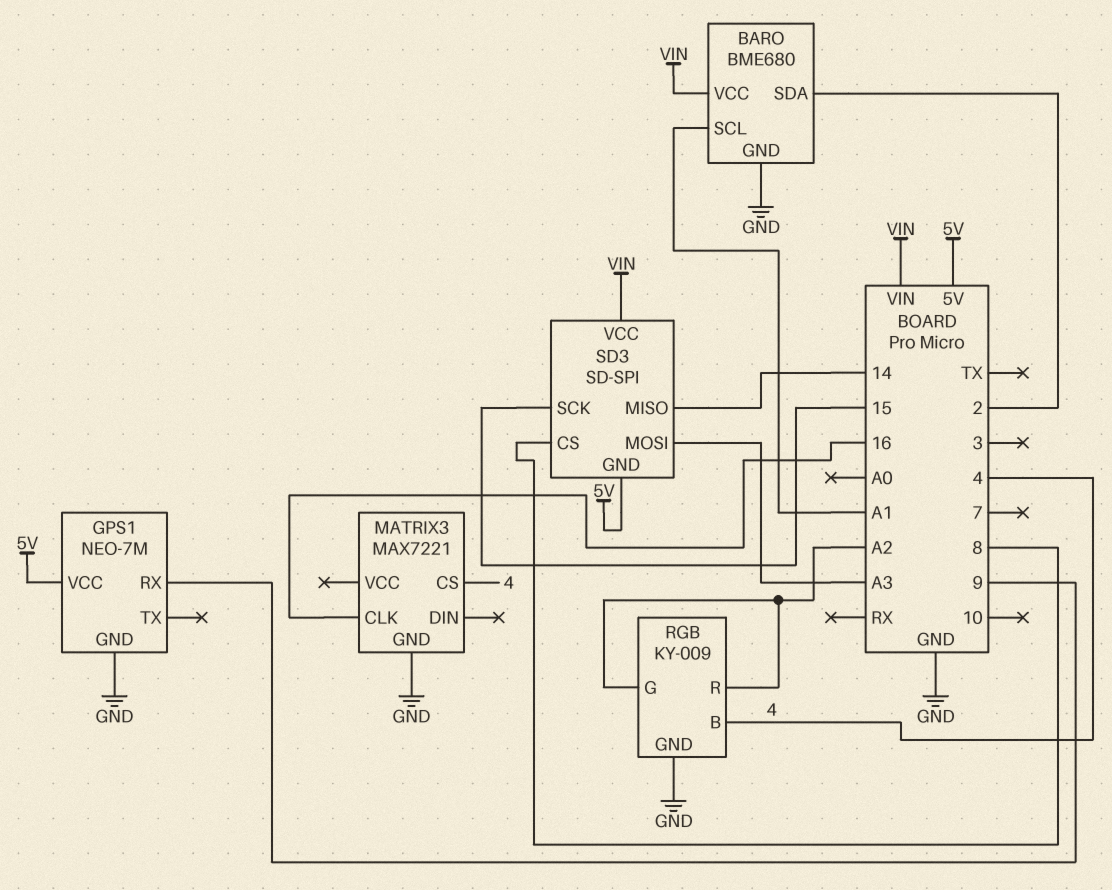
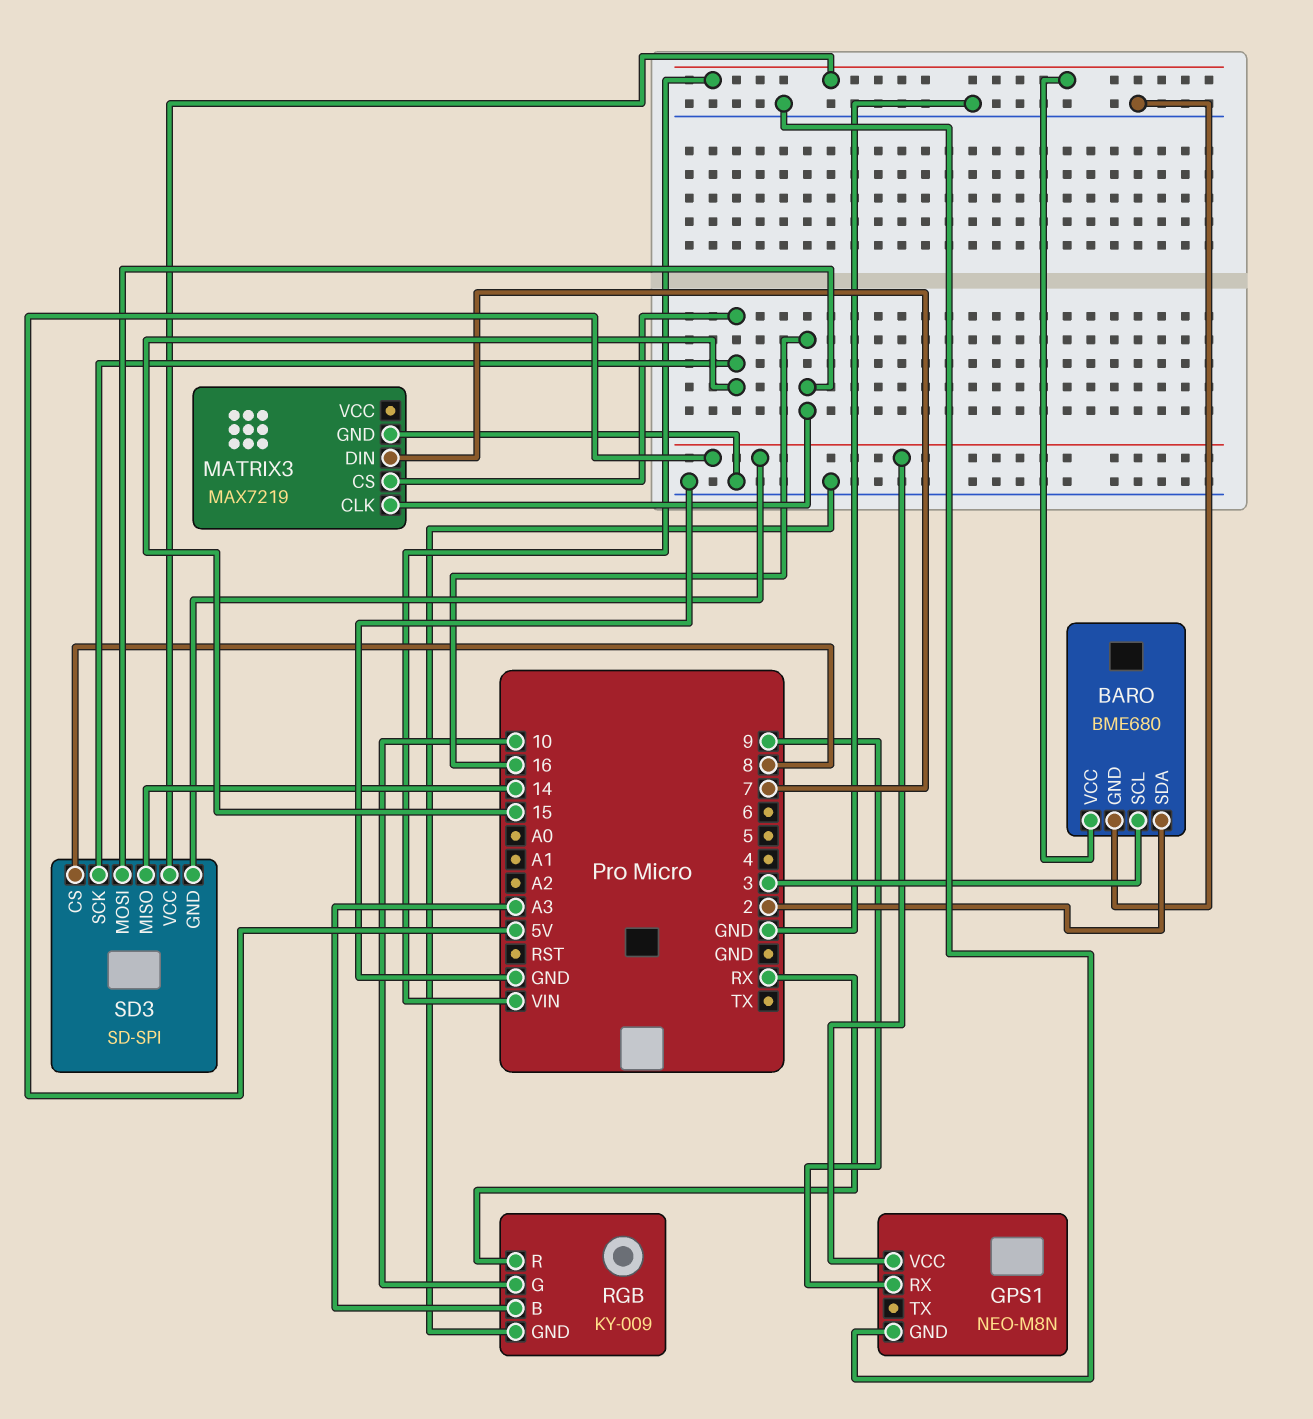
BARO pin SCL: A1 -> 3
GPS1: NEO-7M -> NEO-M8N
MATRIX3: MAX7221 -> MAX7219
MATRIX3 pin CS: 4 -> 15
MATRIX3 pin DIN: none -> 7
RGB pin B: 4 -> A3
RGB pin G: A2 -> 10
RGB pin R: A2 -> RX
SD3 pin MOSI: A3 -> 16

